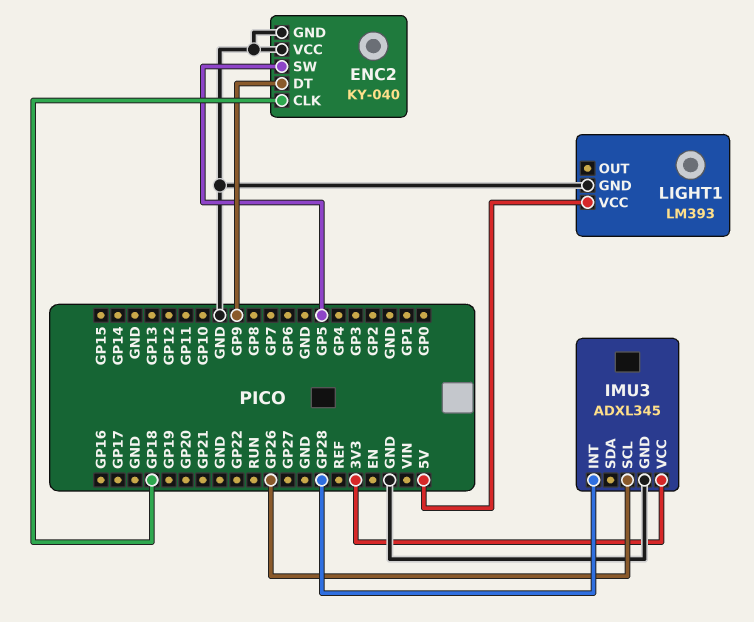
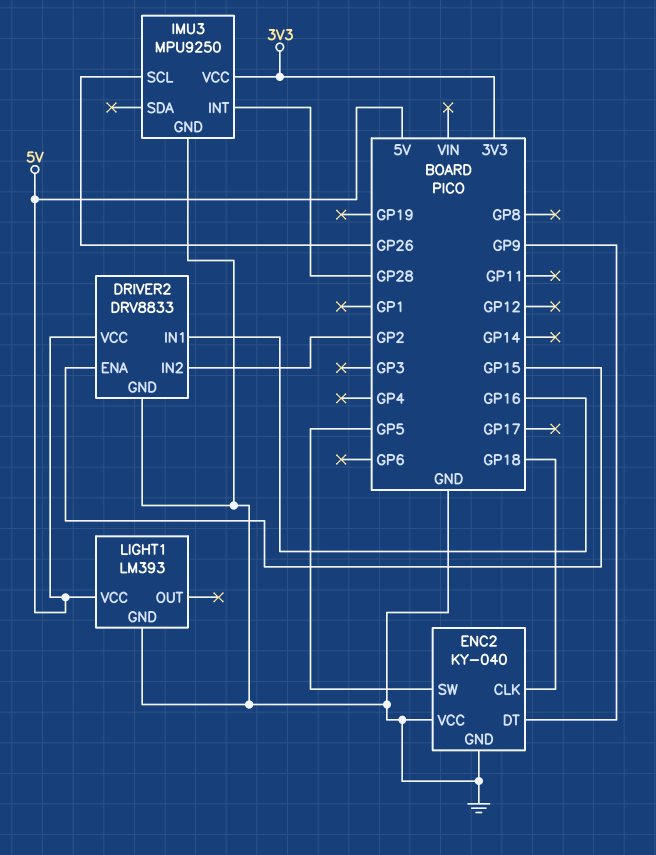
DRIVER2: none -> DRV8833
DRIVER2 pin ENA: none -> GP15
DRIVER2 pin GND: none -> GND
DRIVER2 pin IN1: none -> GP16
DRIVER2 pin IN2: none -> GP2
DRIVER2 pin VCC: none -> 5V
IMU3: ADXL345 -> MPU9250

